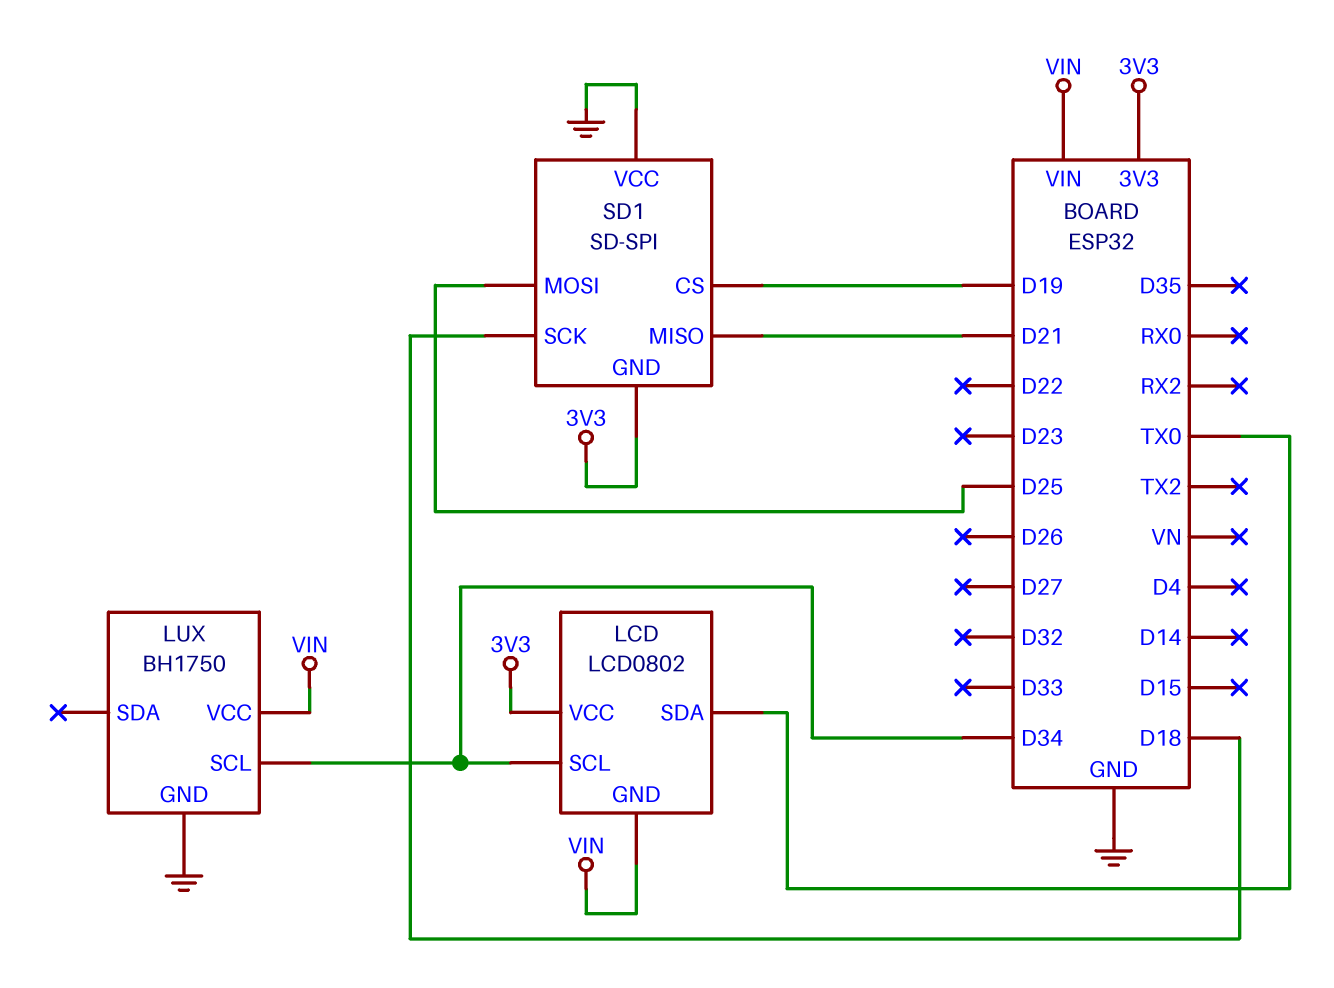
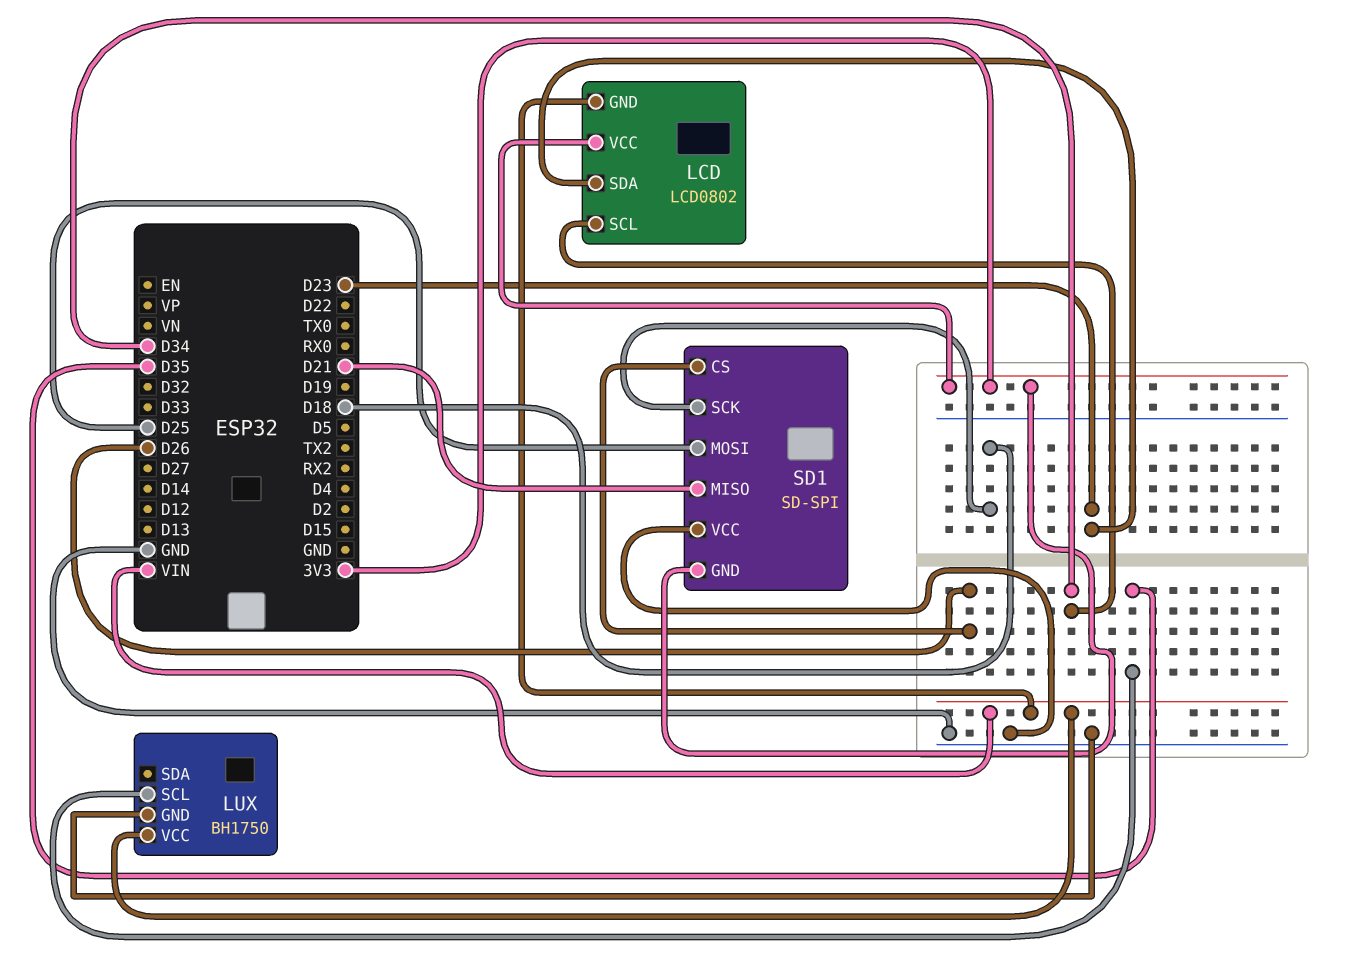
LCD pin SDA: TX0 -> D23
LUX pin SCL: D34 -> D35
SD1 pin CS: D19 -> D26

